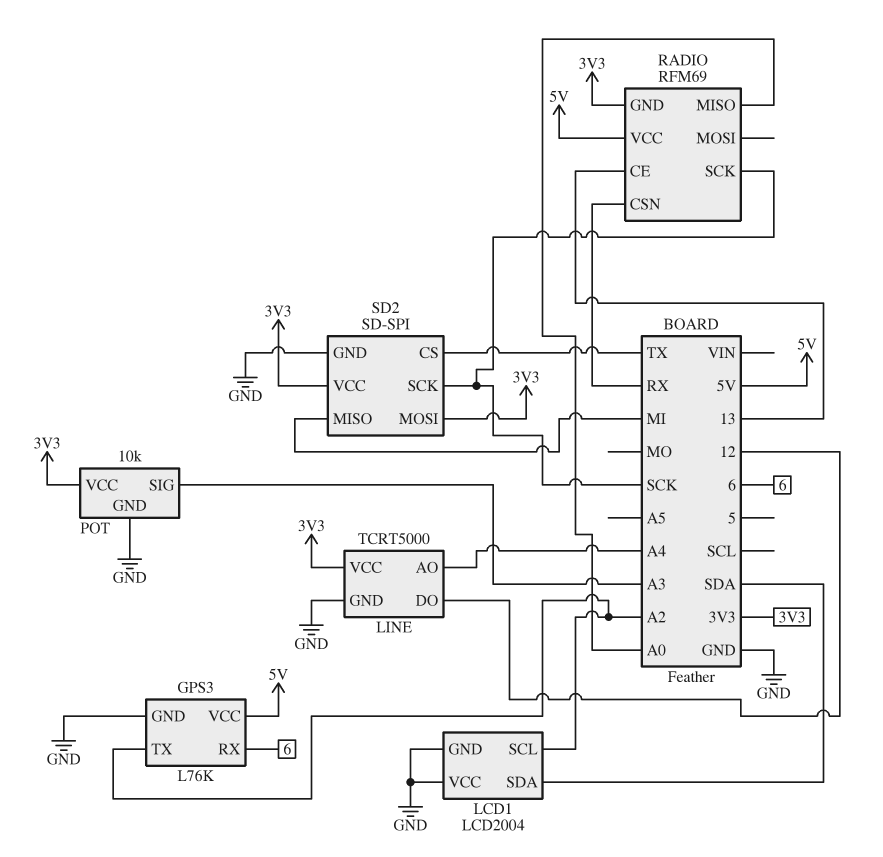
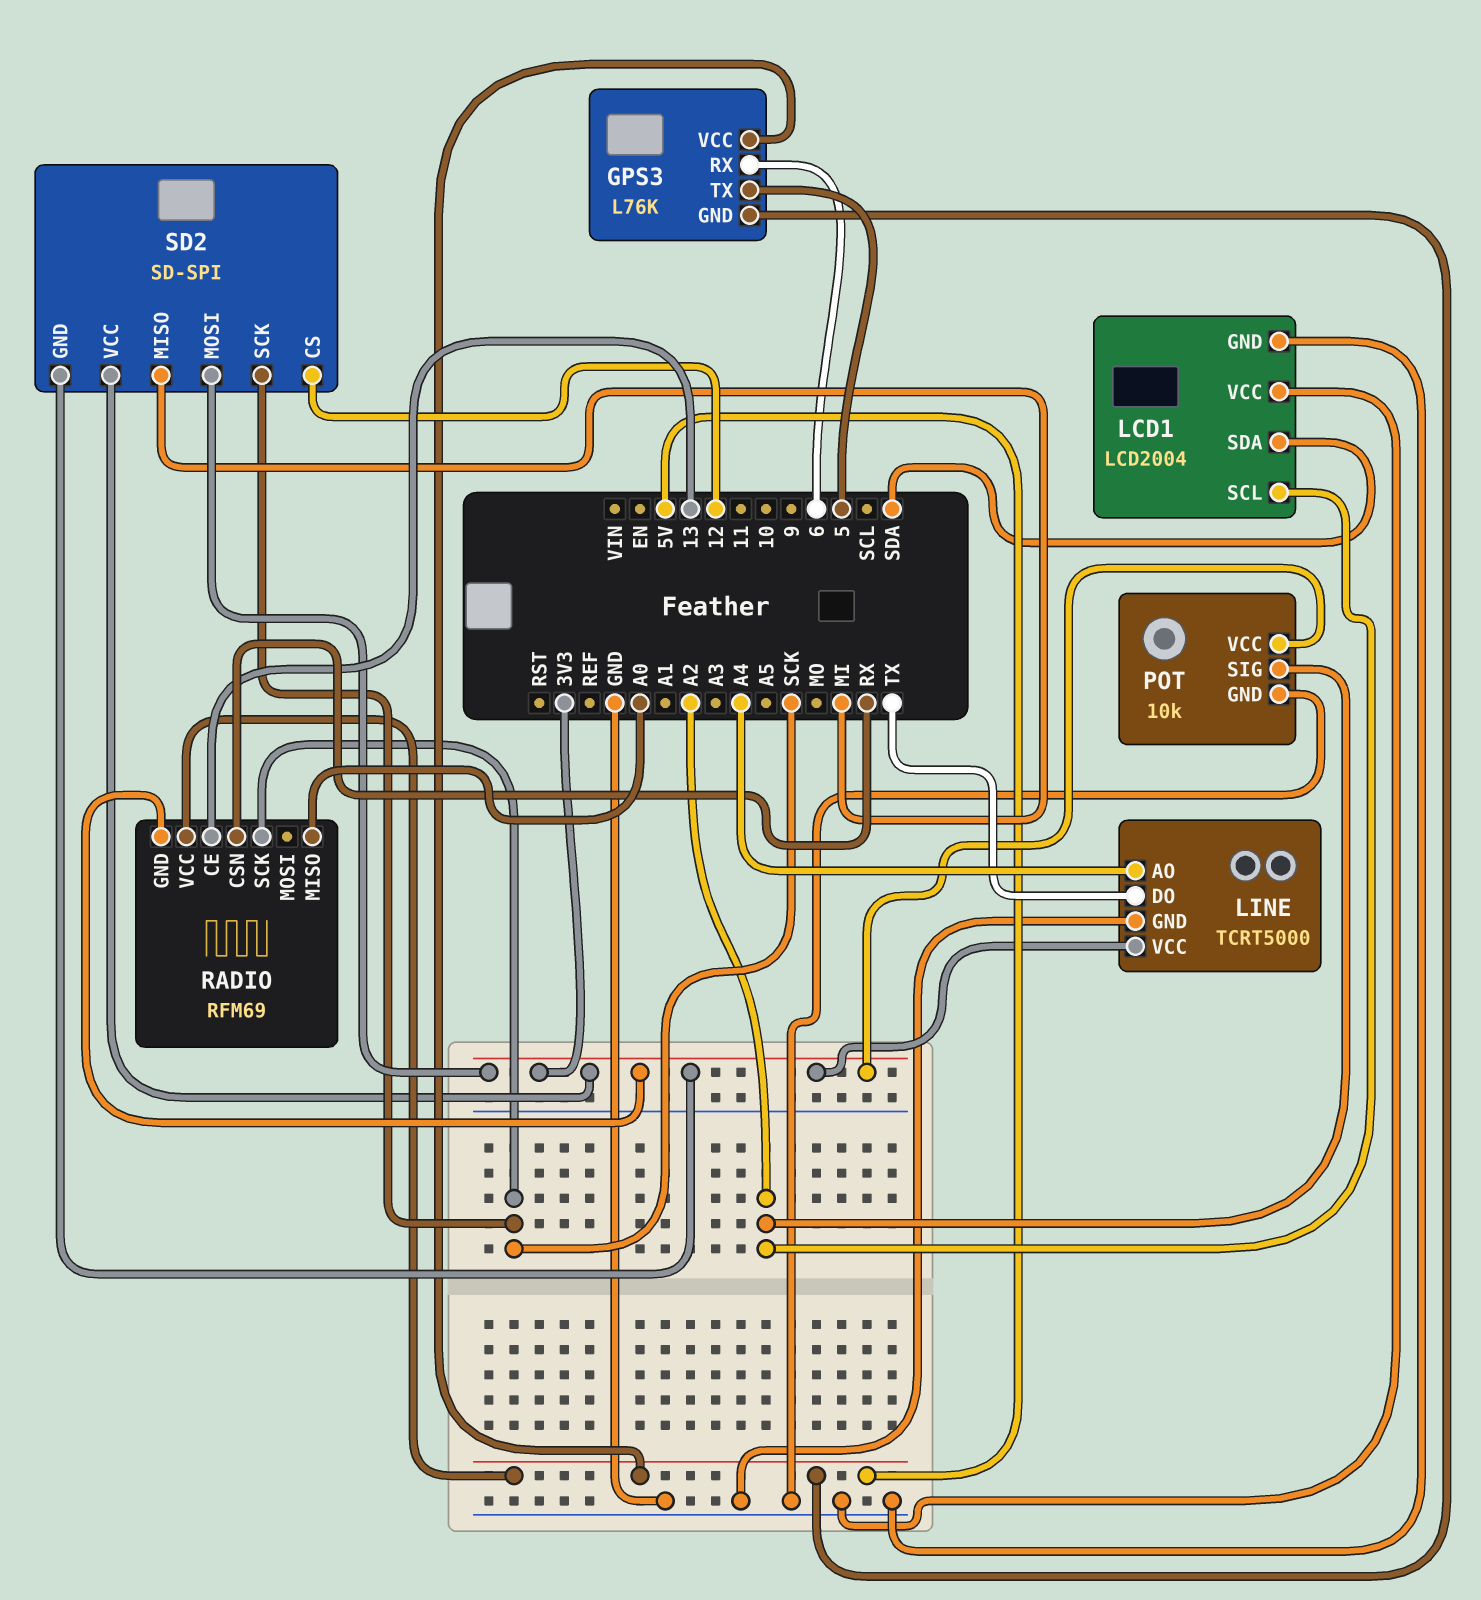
GPS3 pin GND: GND -> 5V
GPS3 pin TX: A2 -> 5
LINE pin DO: 12 -> TX
POT pin SIG: A3 -> A2
SD2 pin CS: TX -> 12
SD2 pin GND: GND -> 3V3

